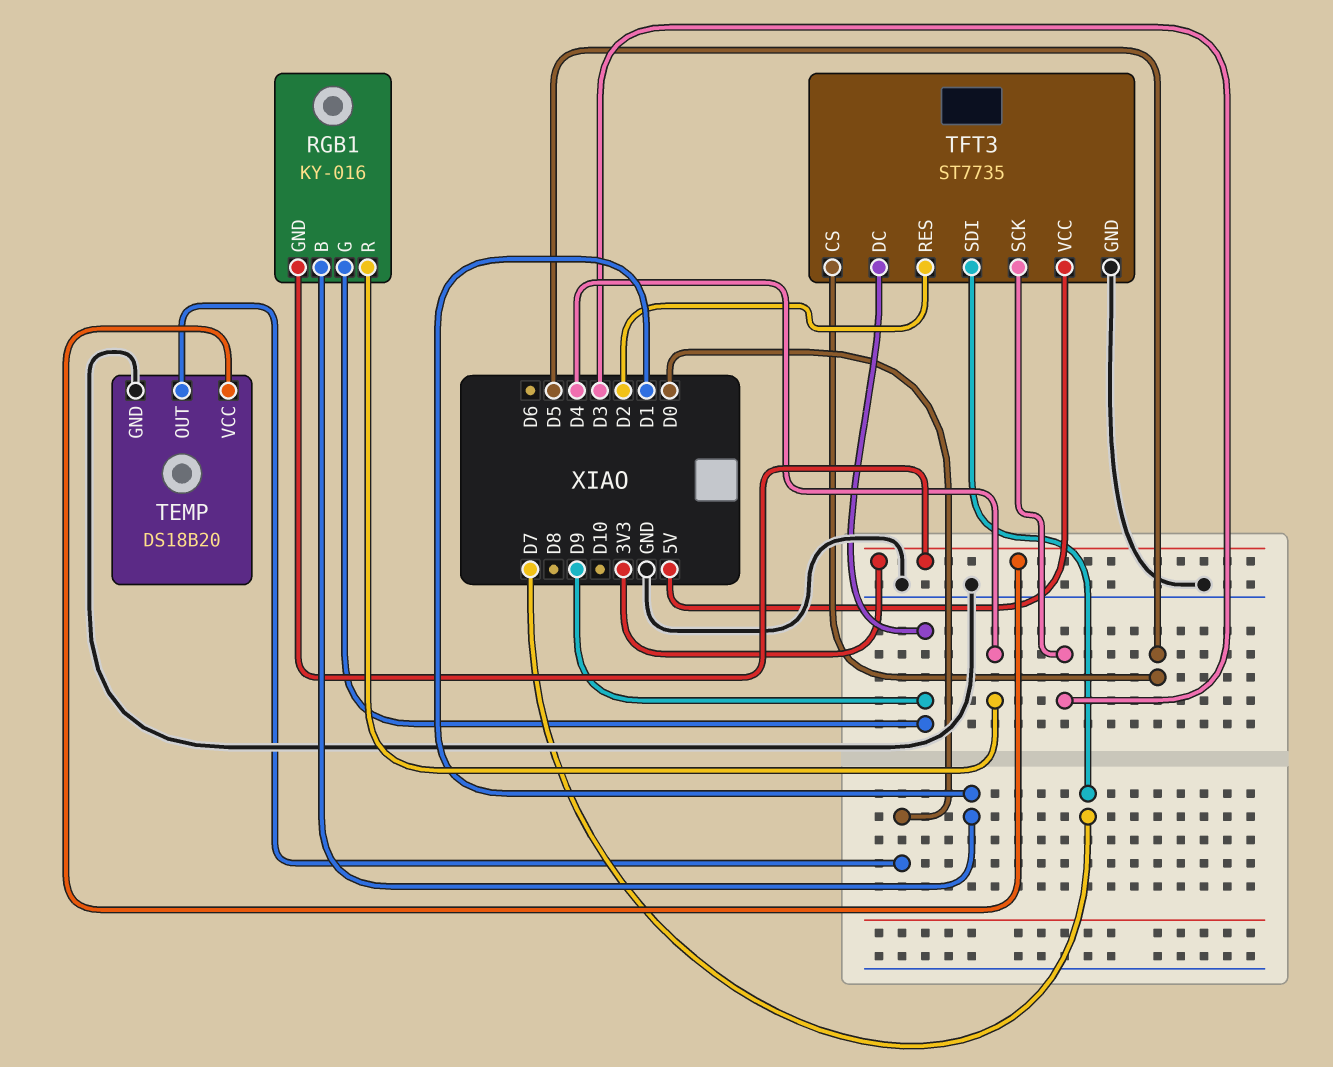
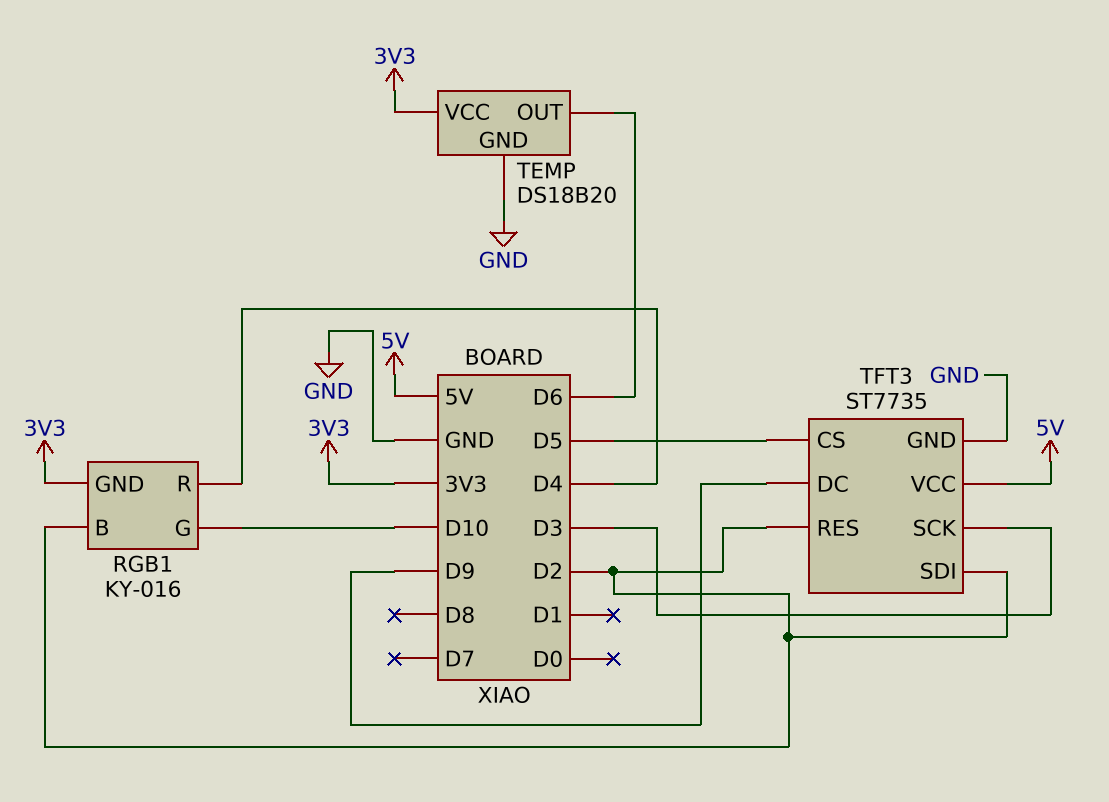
RGB1 pin B: D1 -> D2
RGB1 pin G: D9 -> D10
TEMP pin OUT: D0 -> D6
TFT3 pin SDI: D7 -> D2

